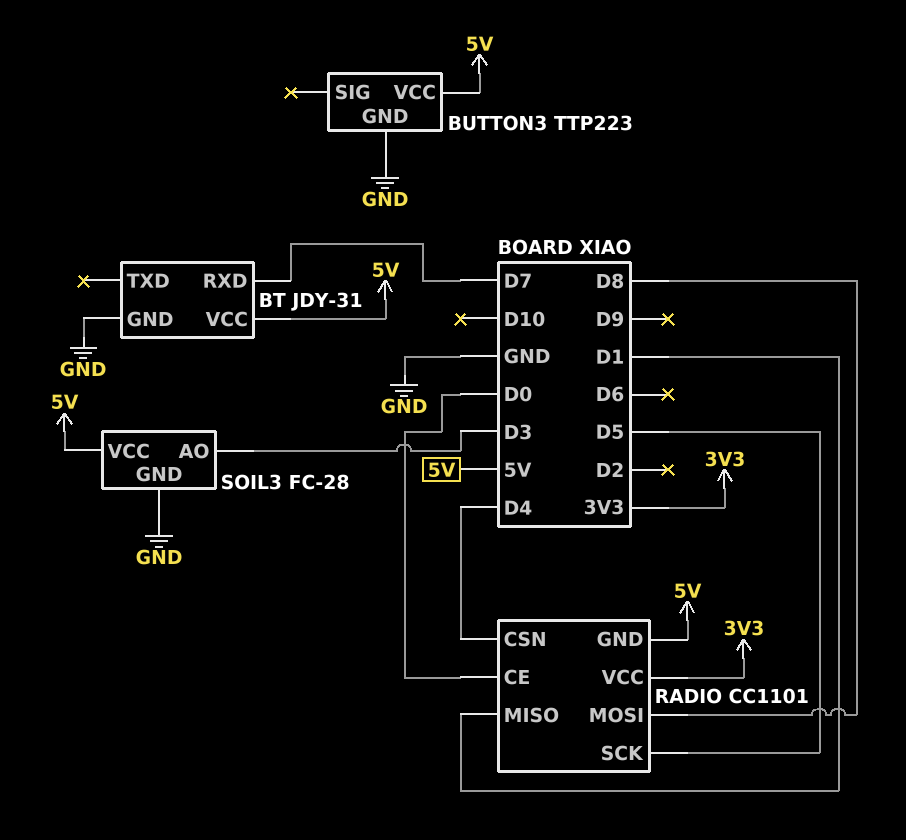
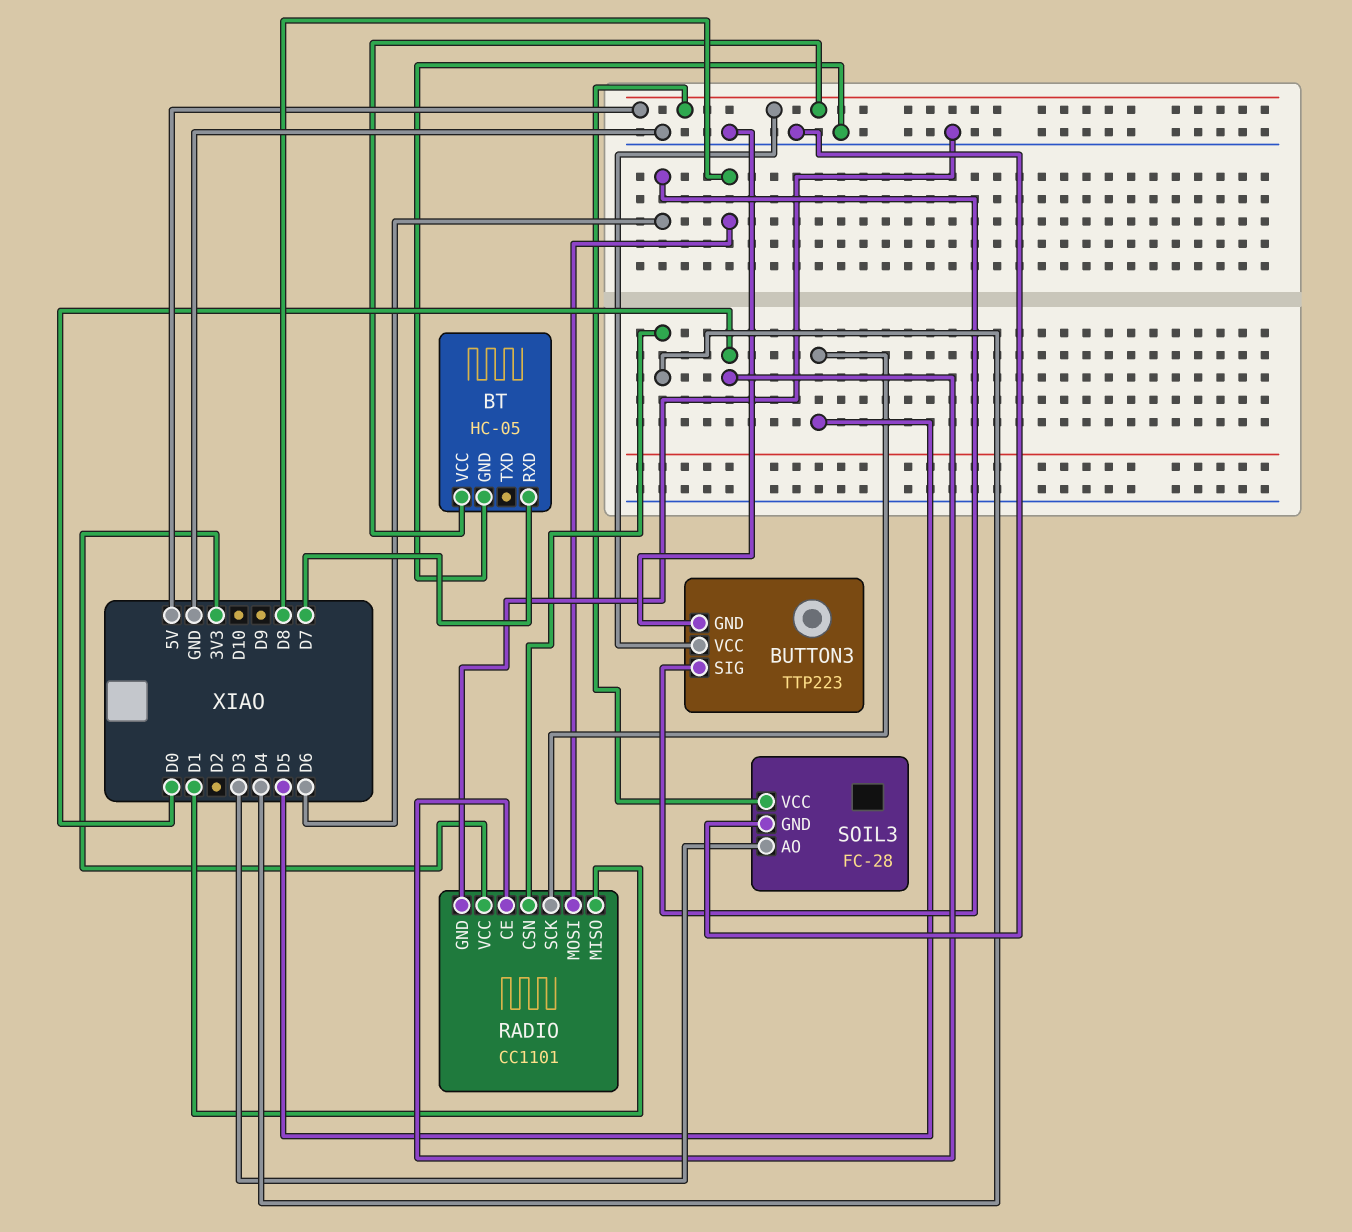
BT: JDY-31 -> HC-05
BUTTON3 pin SIG: none -> D6
RADIO pin GND: 5V -> GND

